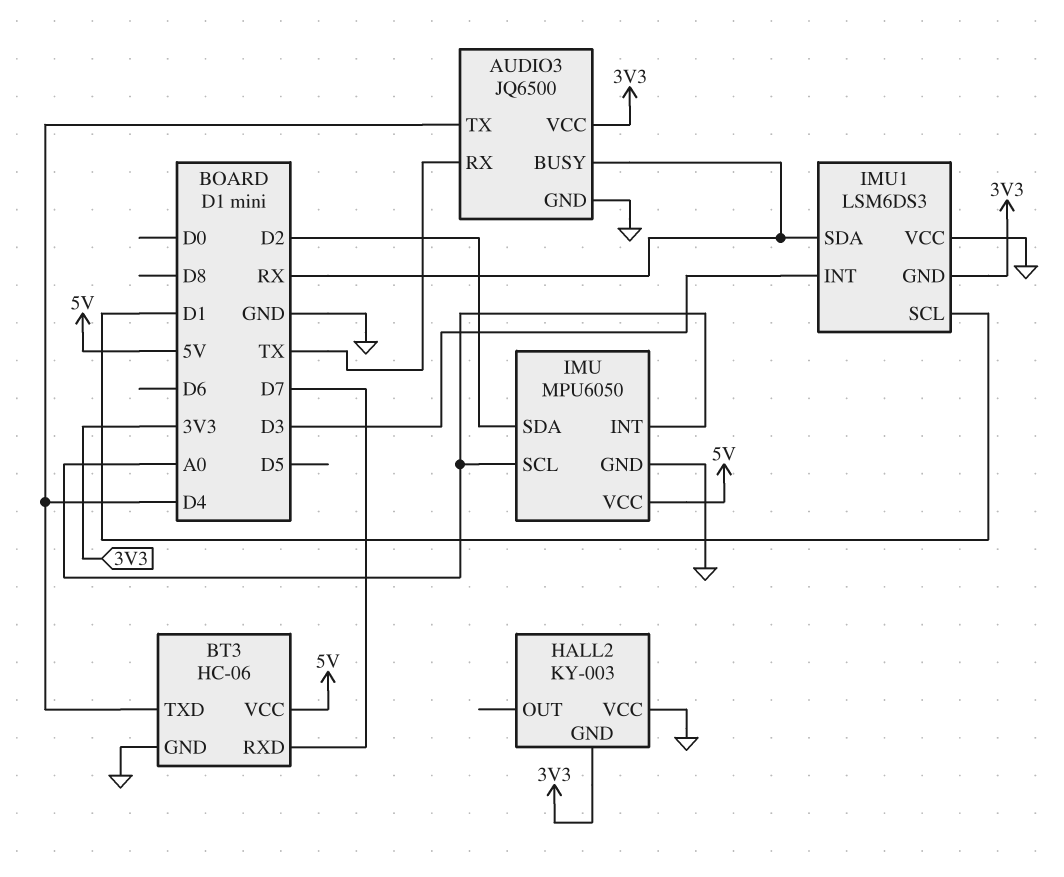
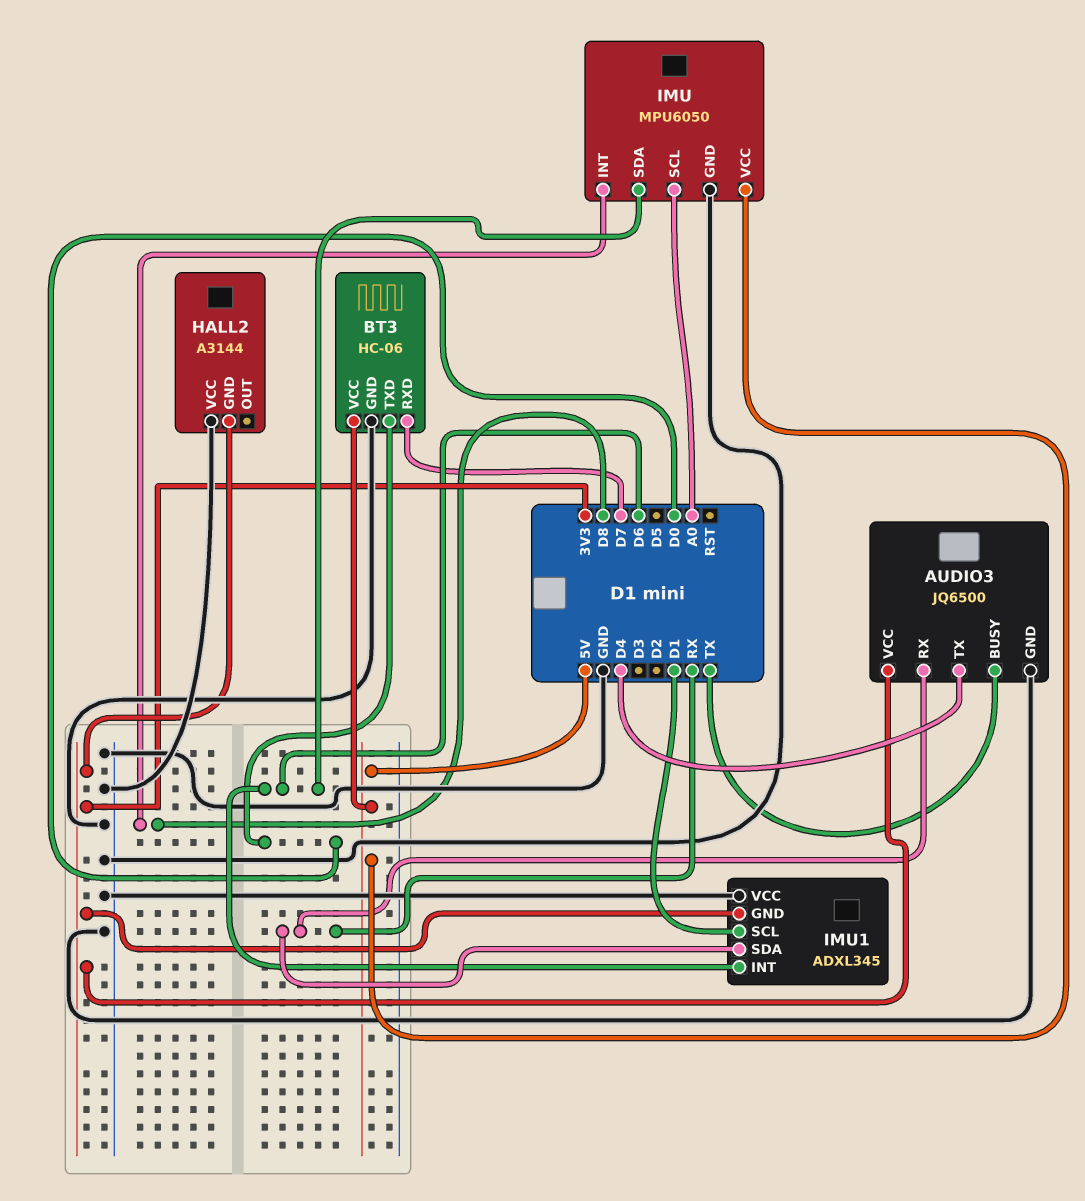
AUDIO3 pin BUSY: RX -> TX
AUDIO3 pin RX: TX -> RX
BT3 pin TXD: D4 -> D0
HALL2: KY-003 -> A3144
IMU pin INT: A0 -> D8
IMU pin SDA: D2 -> D6
IMU1: LSM6DS3 -> ADXL345
IMU1 pin INT: D3 -> D6

